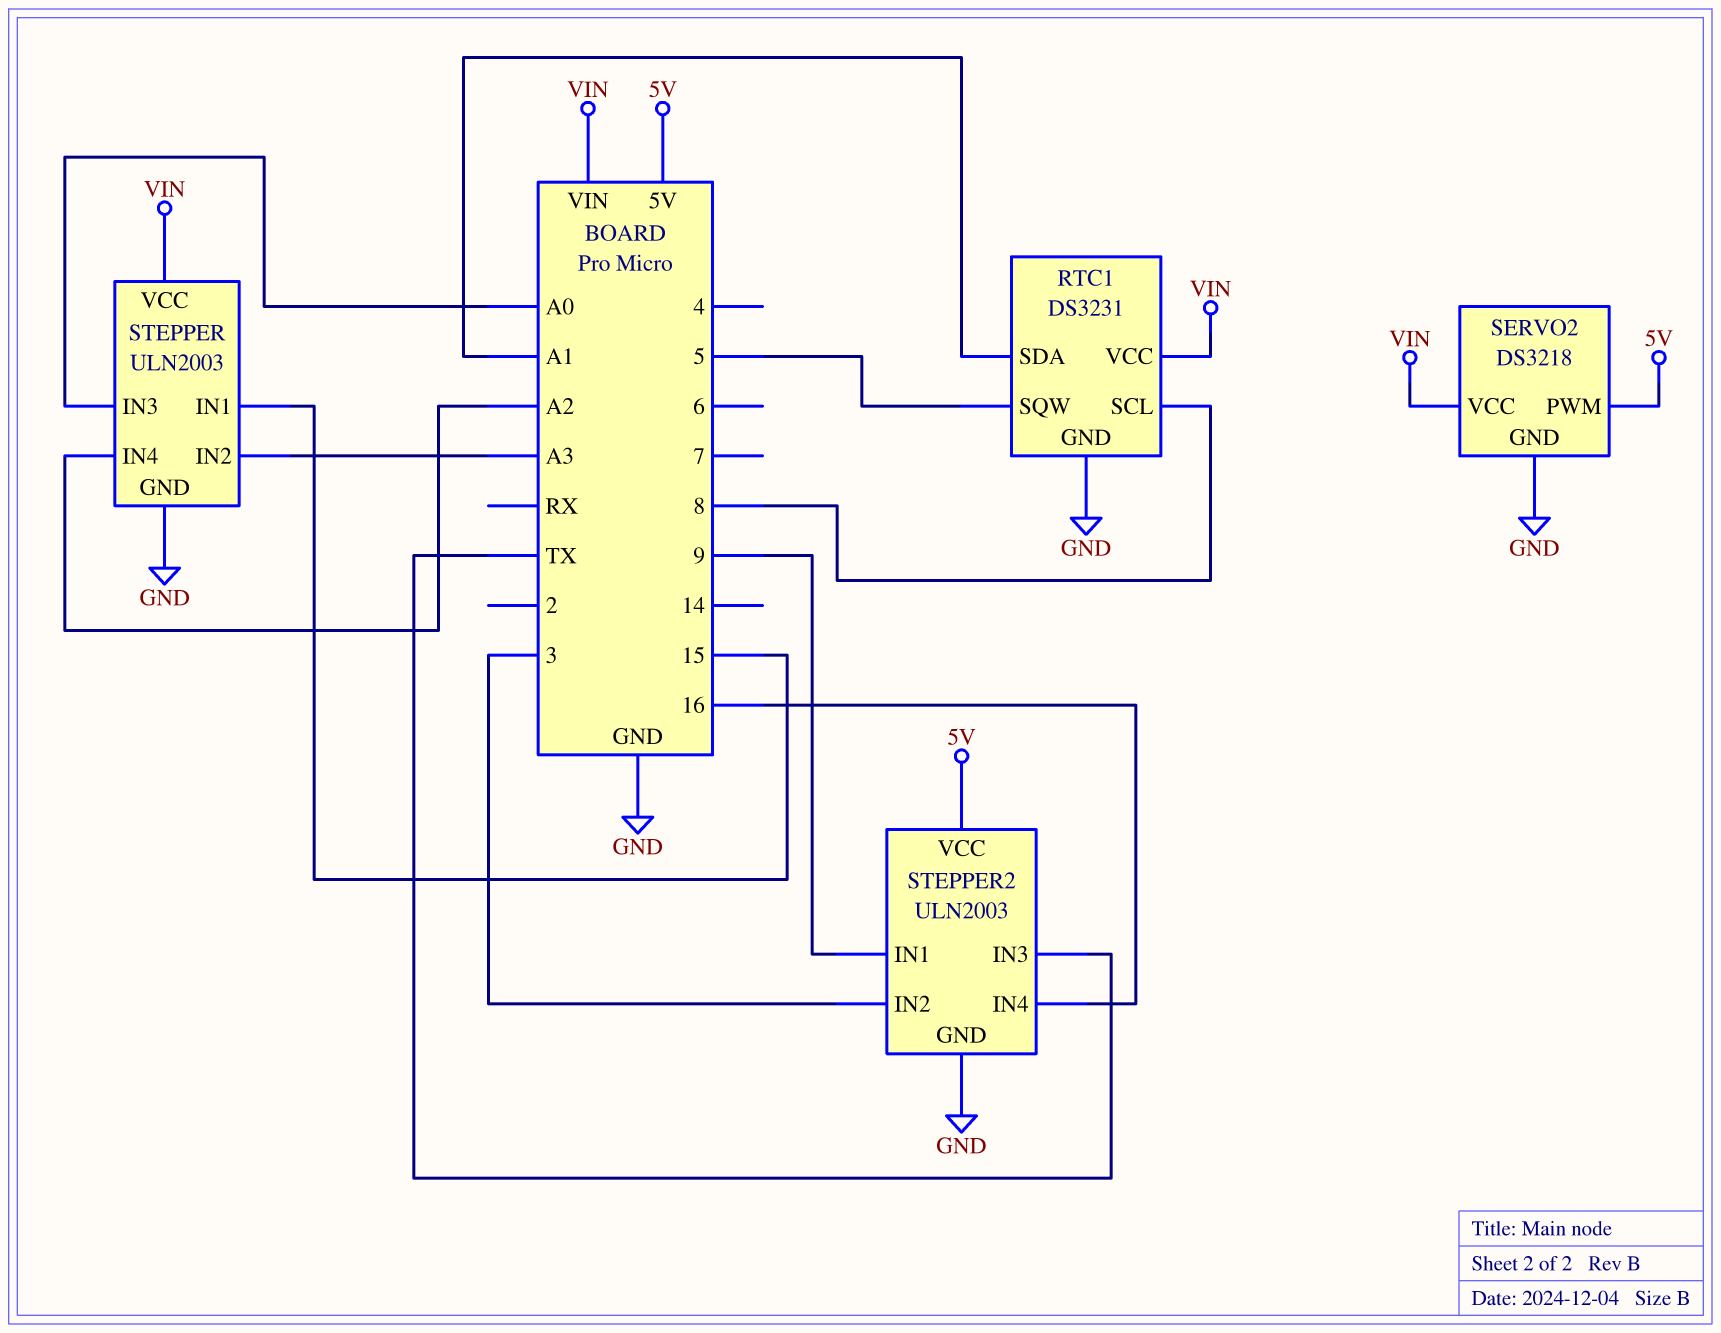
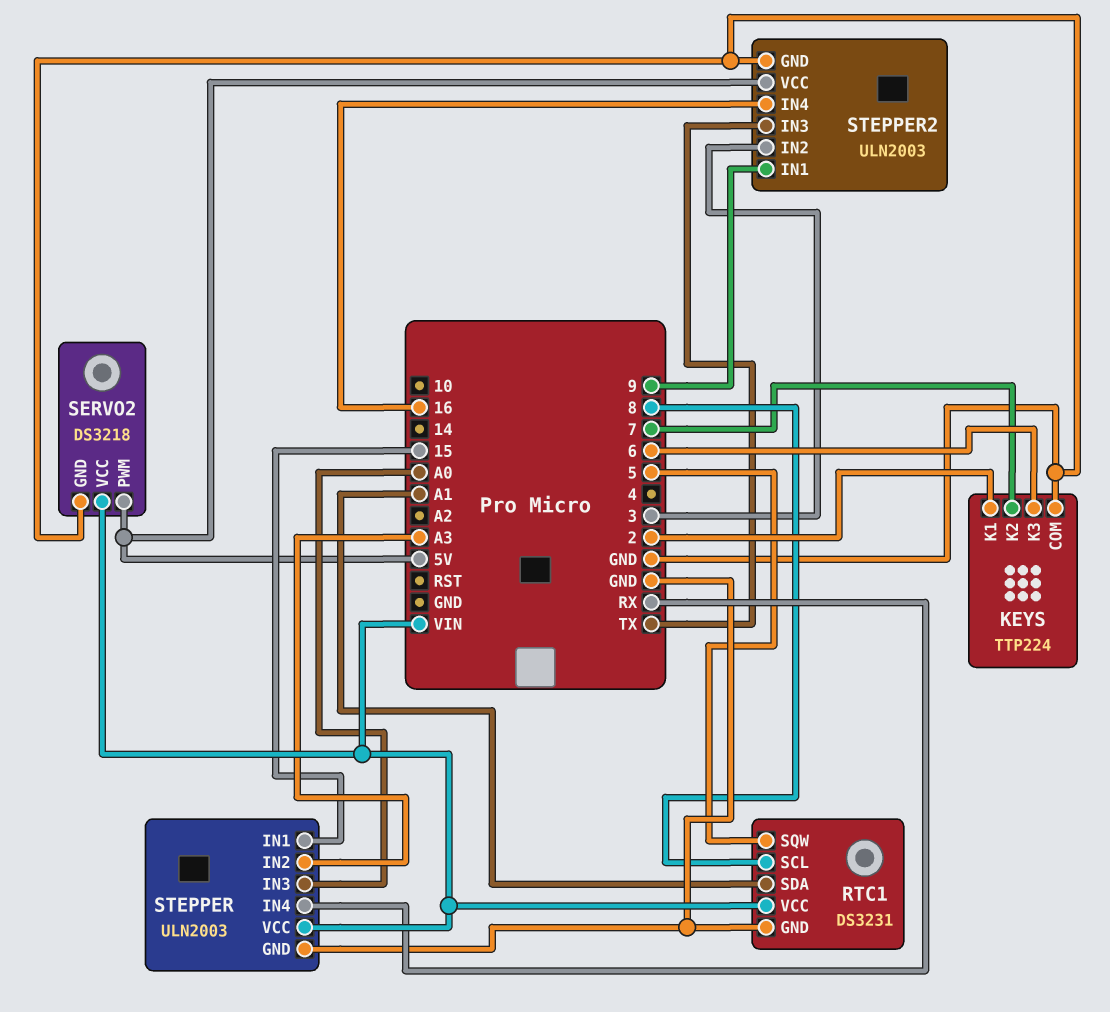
KEYS: none -> TTP224
KEYS pin COM: none -> GND
KEYS pin K1: none -> 2
KEYS pin K2: none -> 7
KEYS pin K3: none -> 6
STEPPER pin IN4: A2 -> RX

